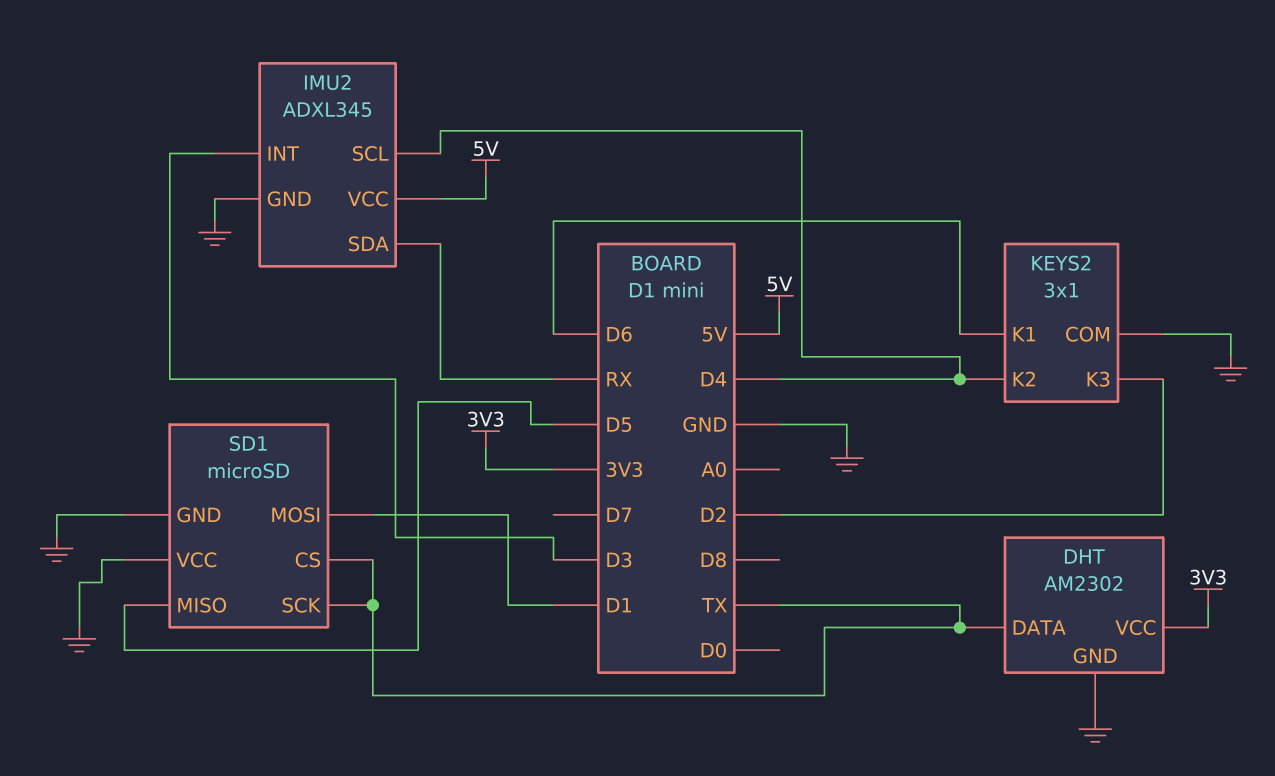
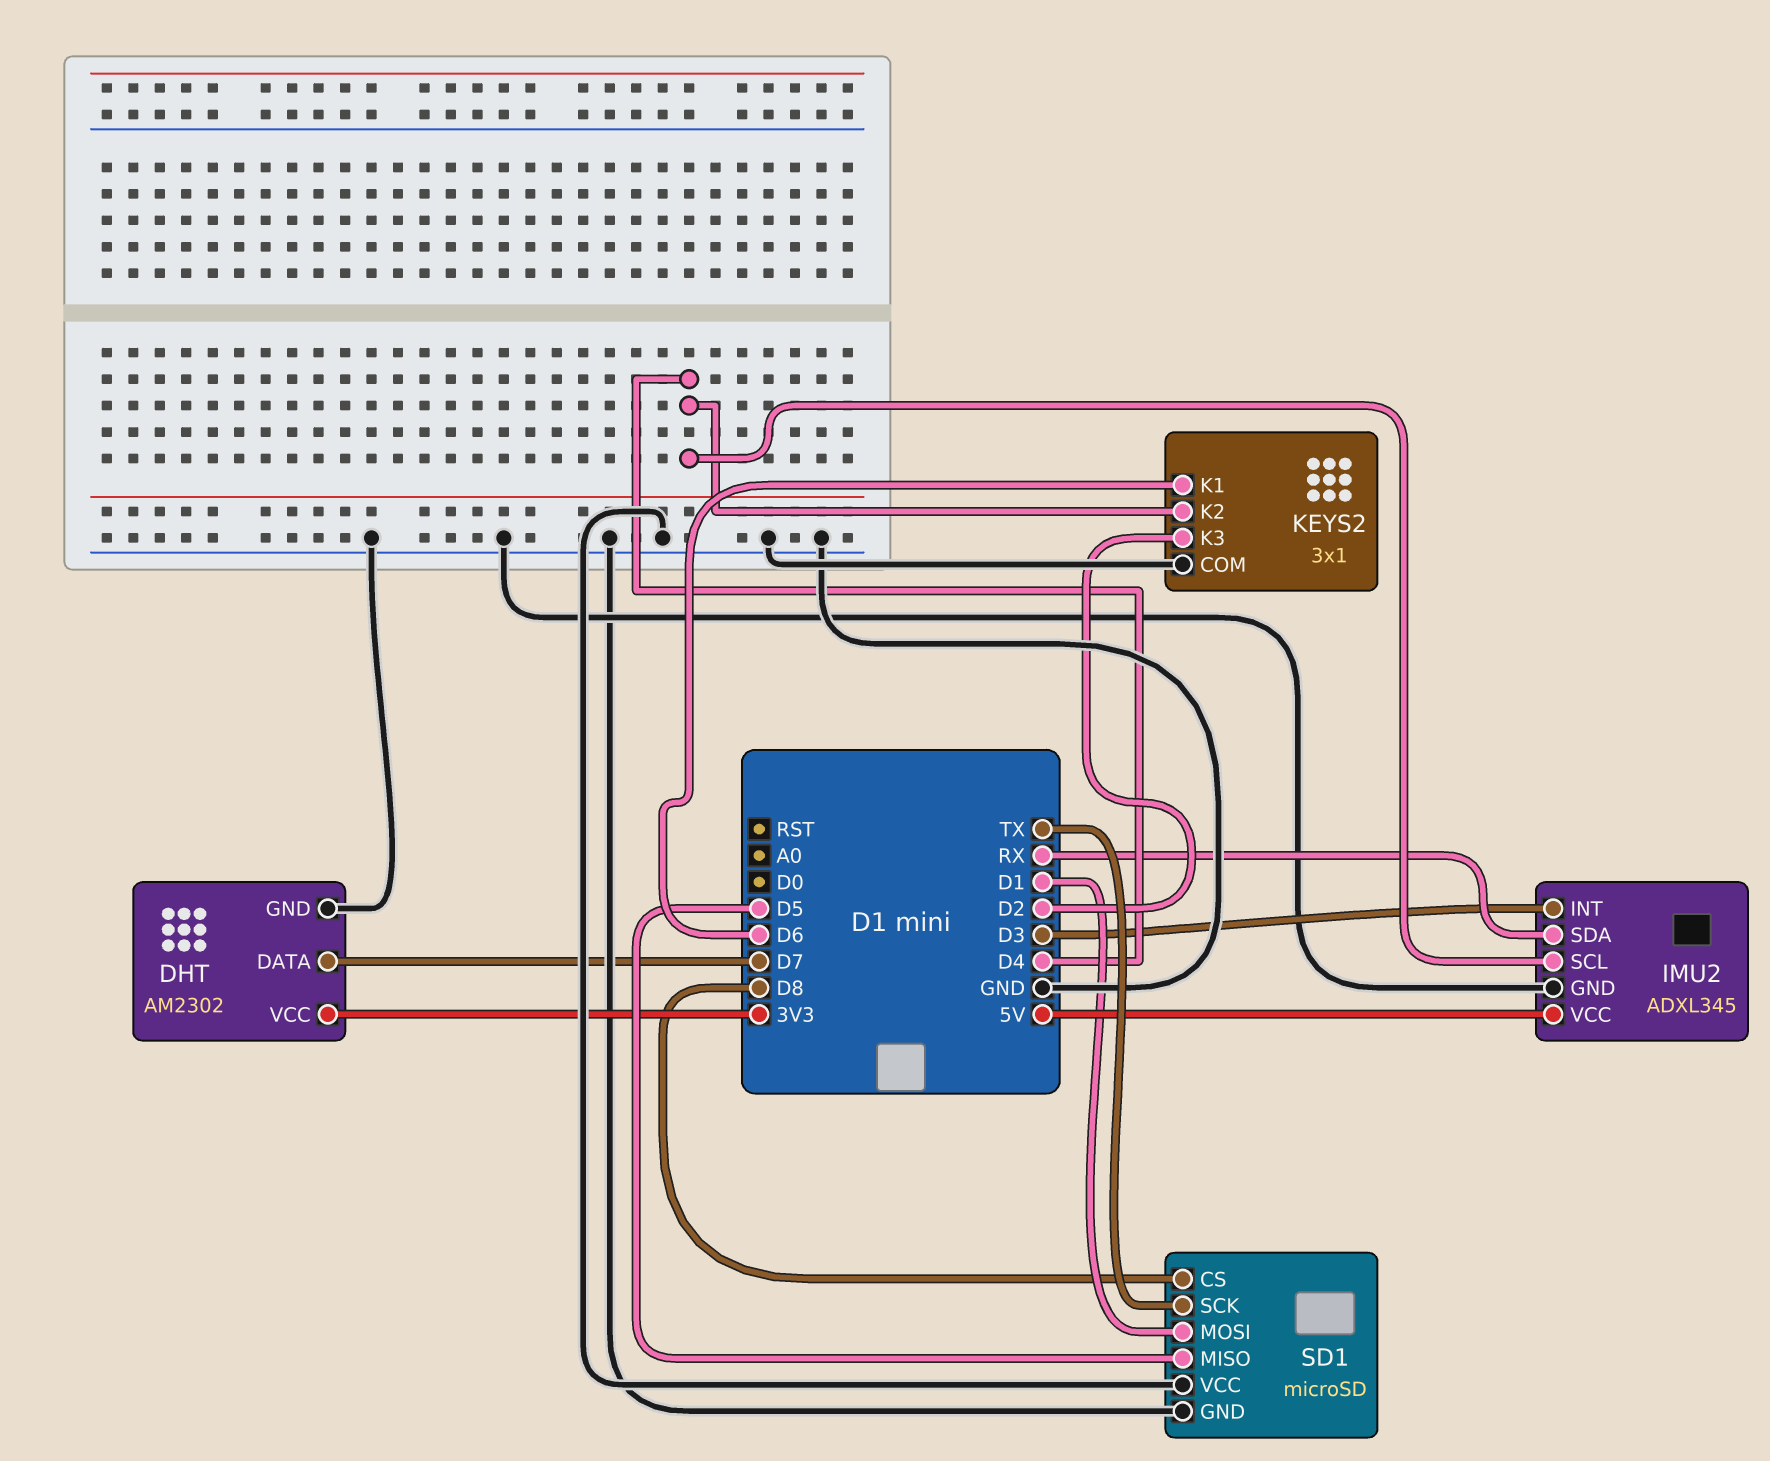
DHT pin DATA: TX -> D7
SD1 pin CS: TX -> D8

